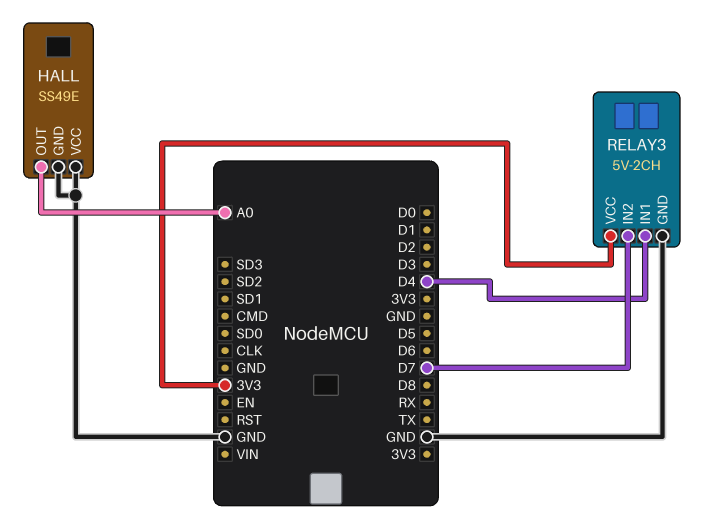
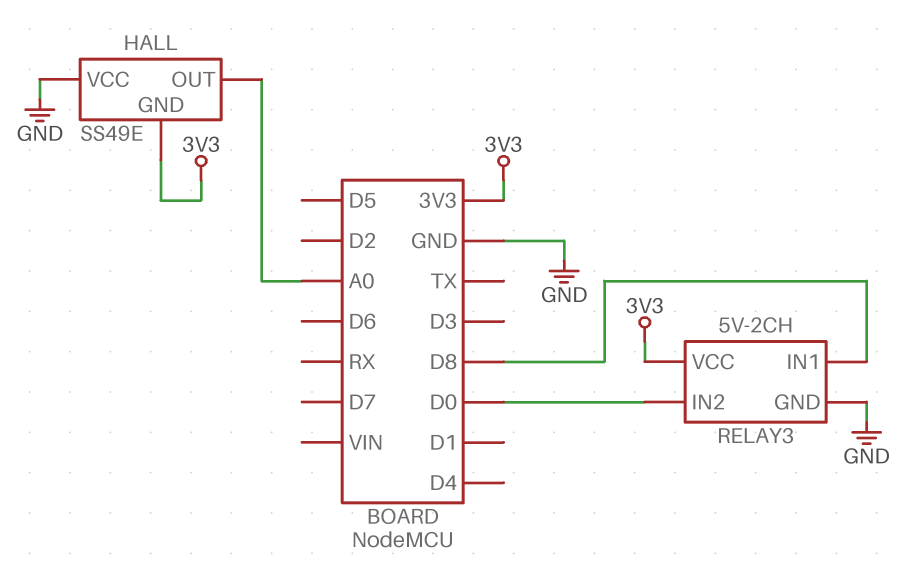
HALL pin GND: GND -> 3V3
RELAY3 pin IN1: D4 -> D8
RELAY3 pin IN2: D7 -> D0

